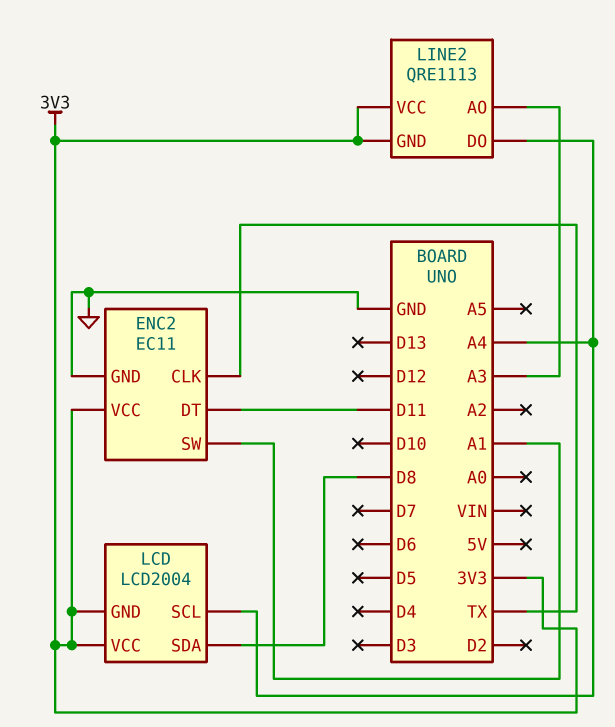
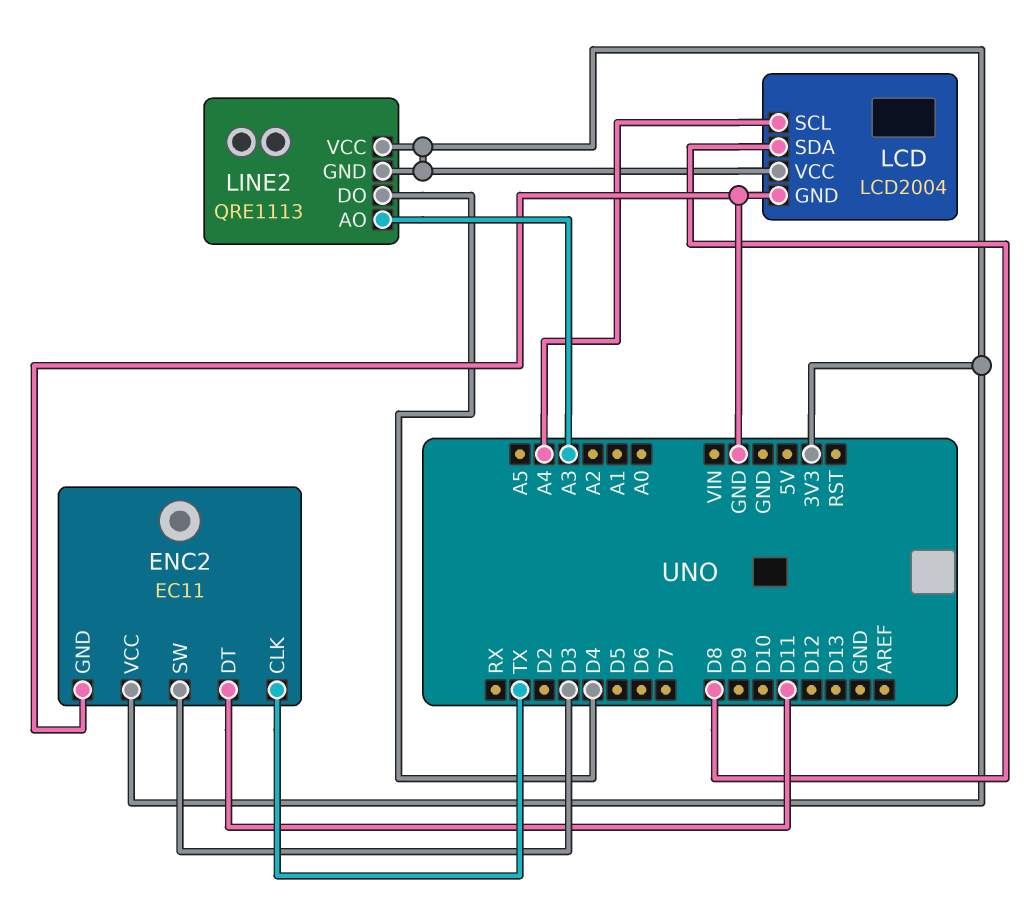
ENC2 pin SW: A1 -> D3
LCD pin GND: 3V3 -> GND
LINE2 pin DO: A4 -> D4

